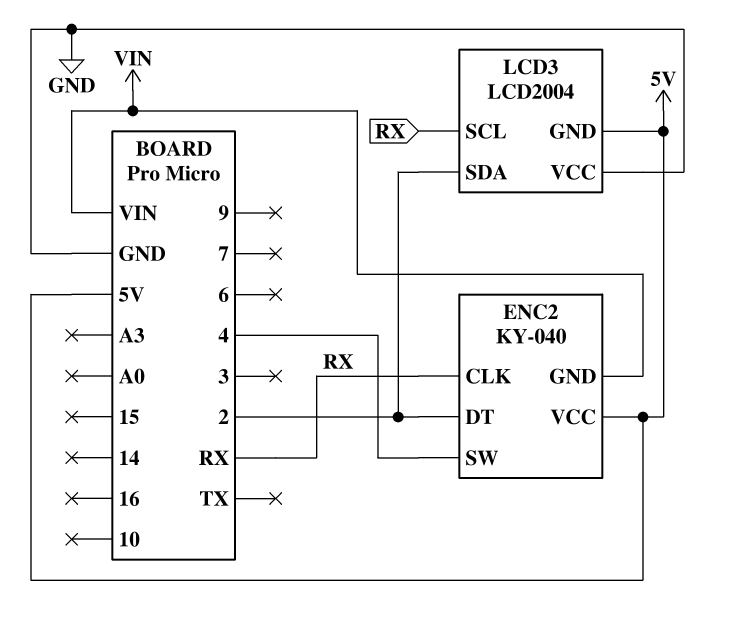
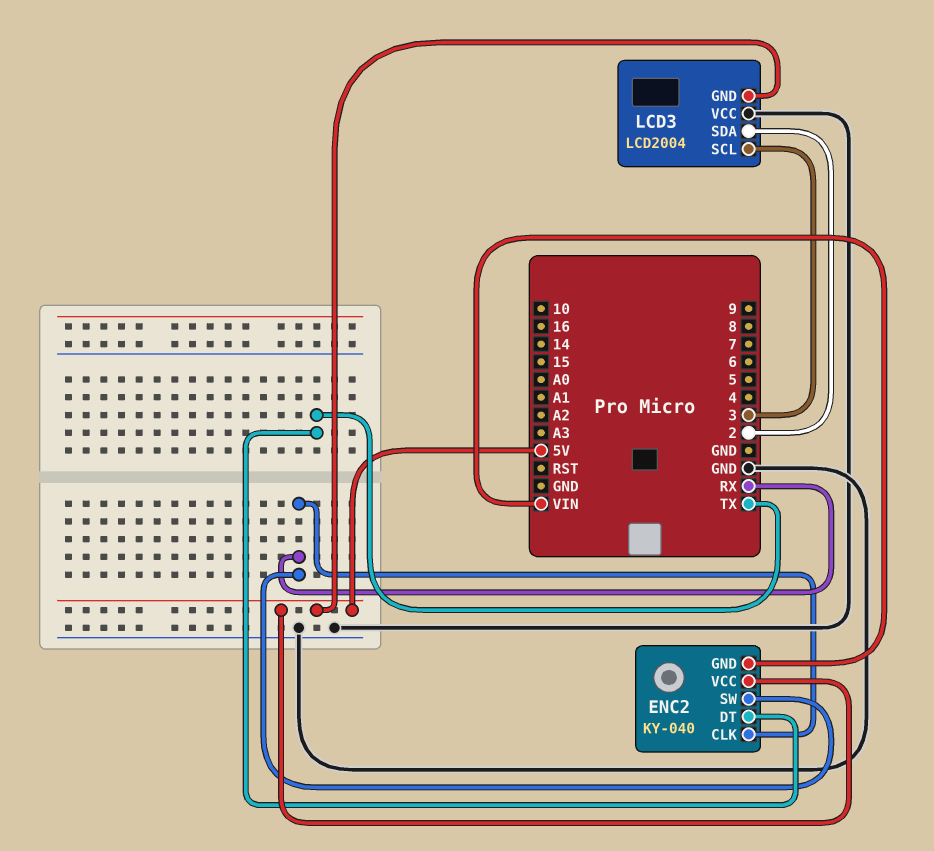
ENC2 pin DT: 2 -> TX
ENC2 pin SW: 4 -> RX
LCD3 pin SCL: RX -> 3

